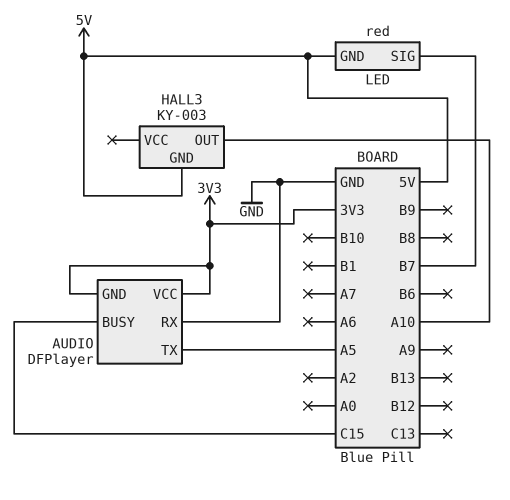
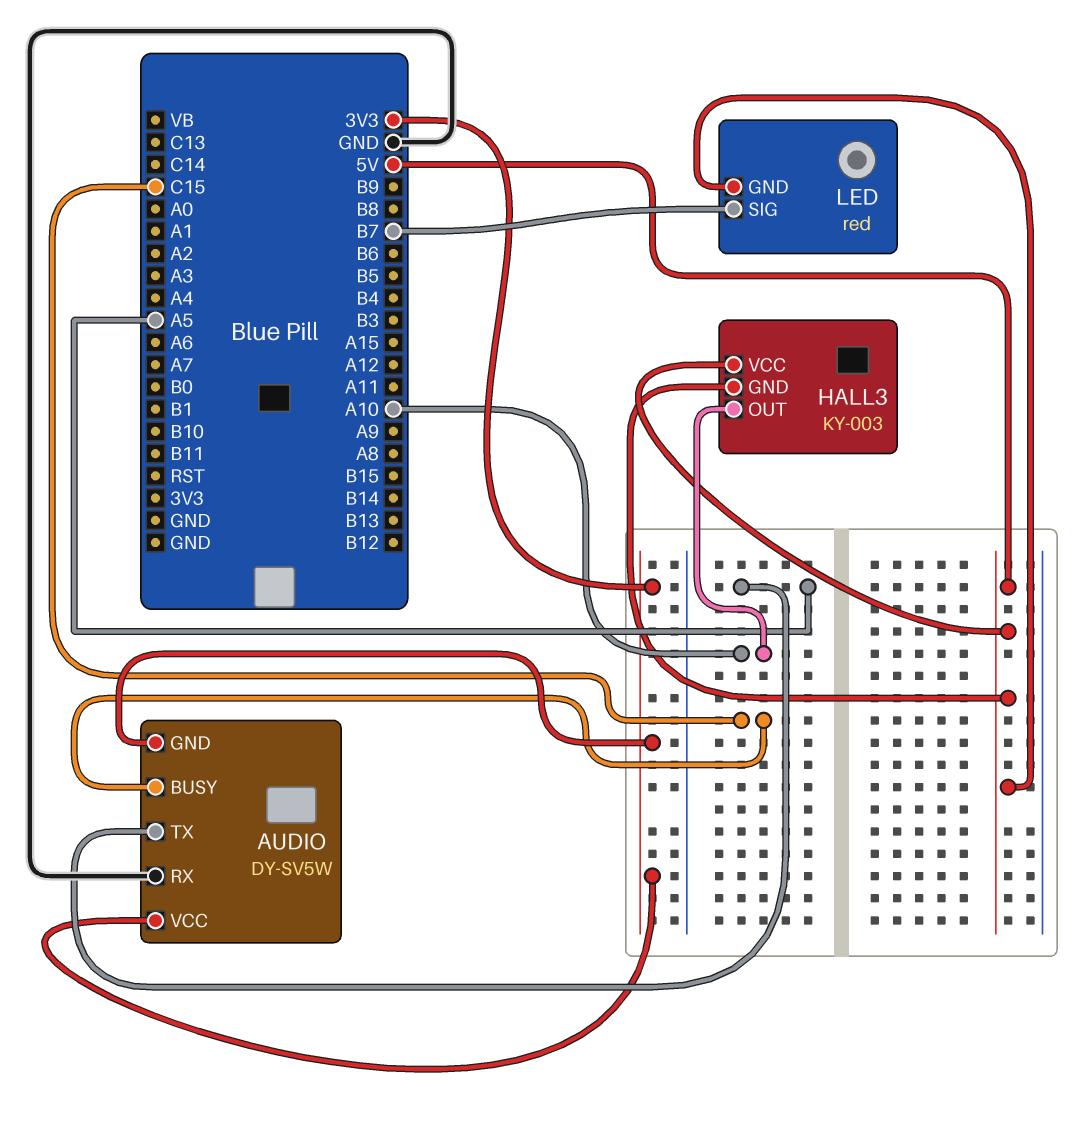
AUDIO: DFPlayer -> DY-SV5W
HALL3 pin VCC: none -> 5V

